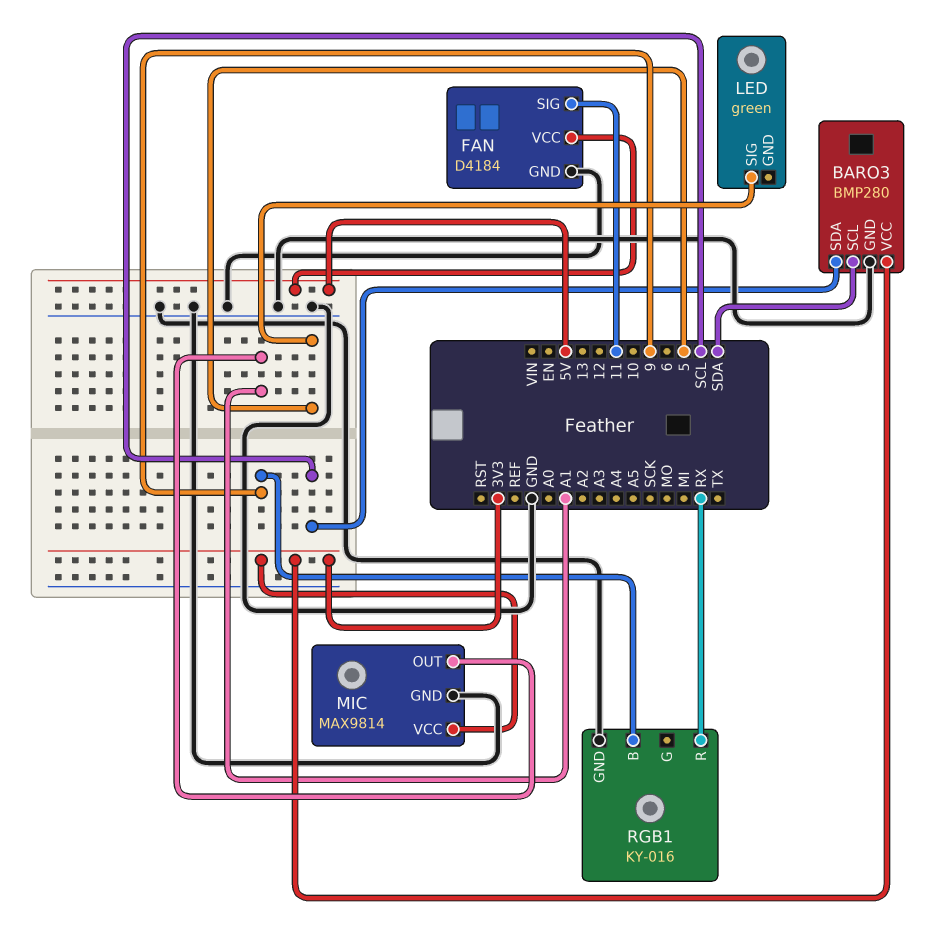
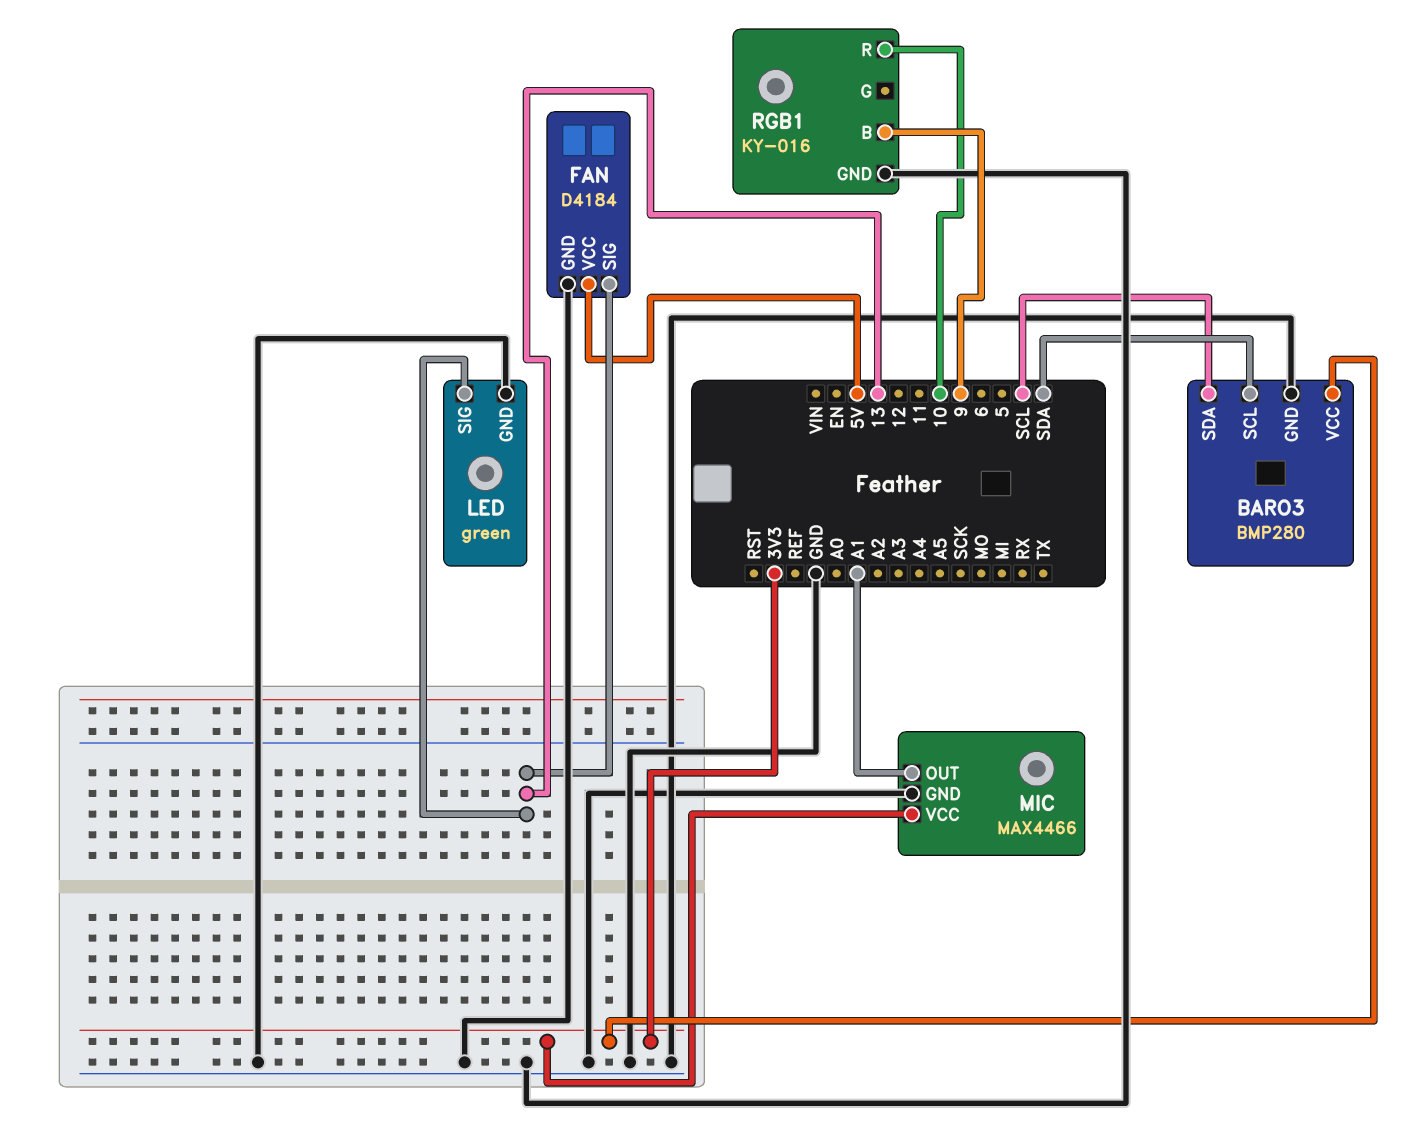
FAN pin SIG: 11 -> 13
LED pin GND: none -> GND
LED pin SIG: 5 -> 13
MIC: MAX9814 -> MAX4466
RGB1 pin R: RX -> 10

